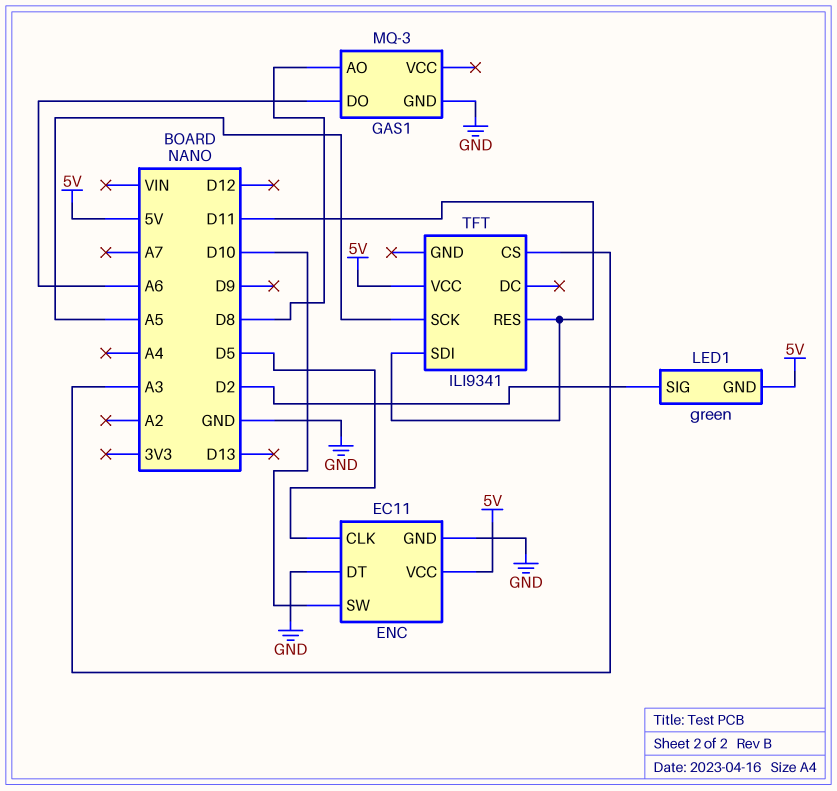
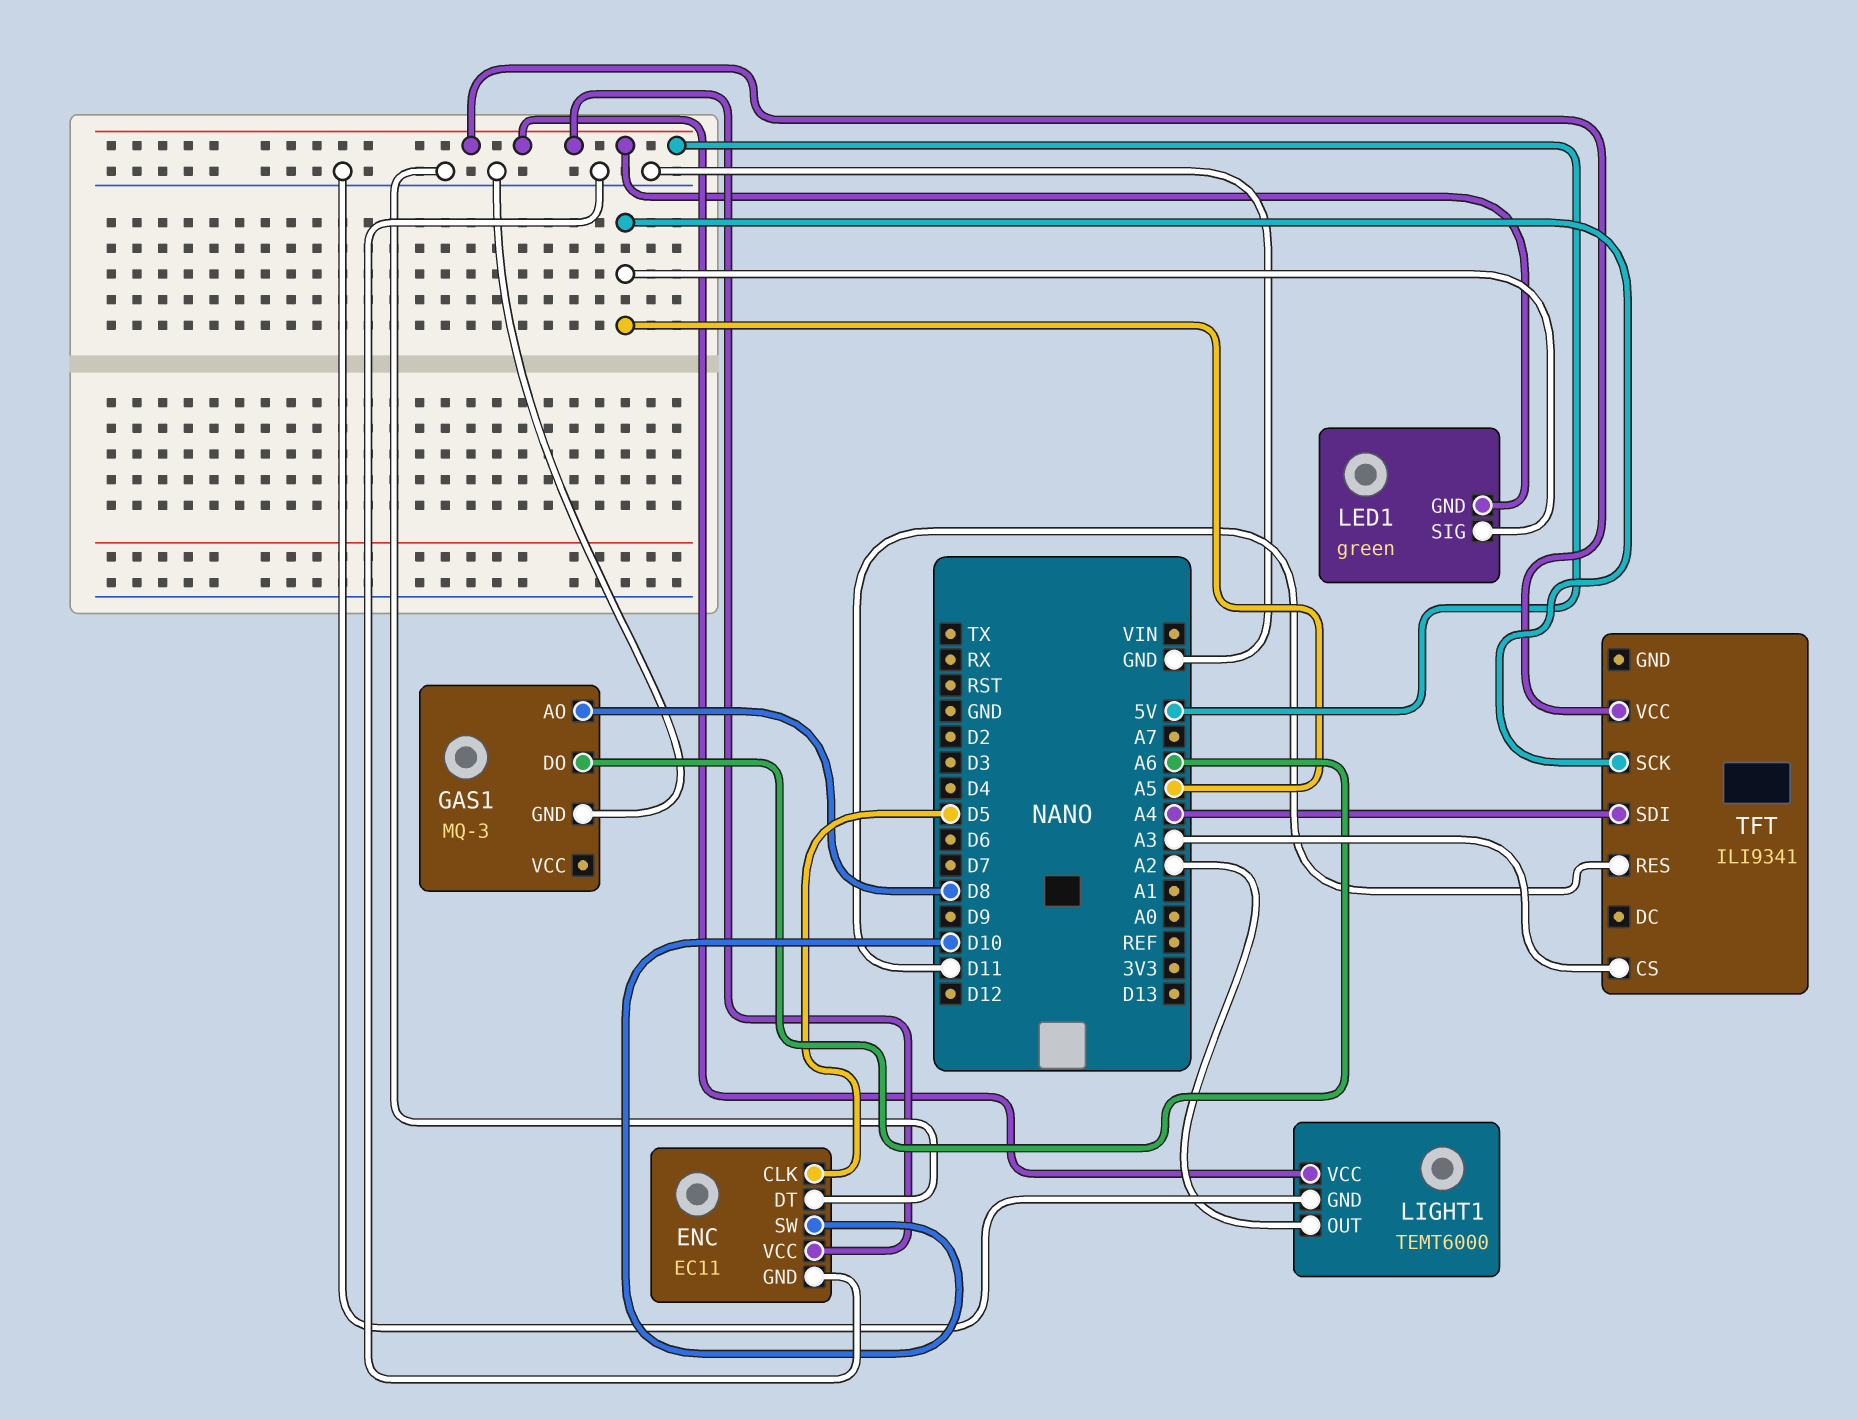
LED1 pin SIG: D2 -> A5
LIGHT1: none -> TEMT6000
LIGHT1 pin GND: none -> GND
LIGHT1 pin OUT: none -> A2
LIGHT1 pin VCC: none -> 5V
TFT pin SDI: D11 -> A4

